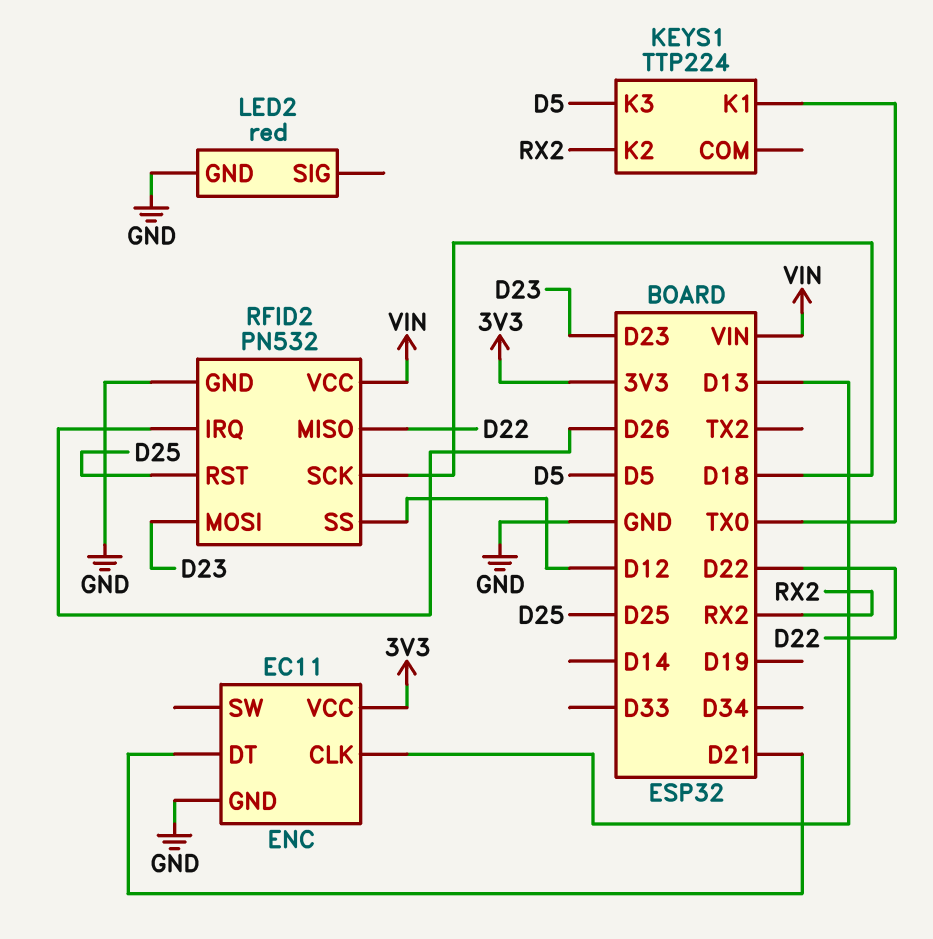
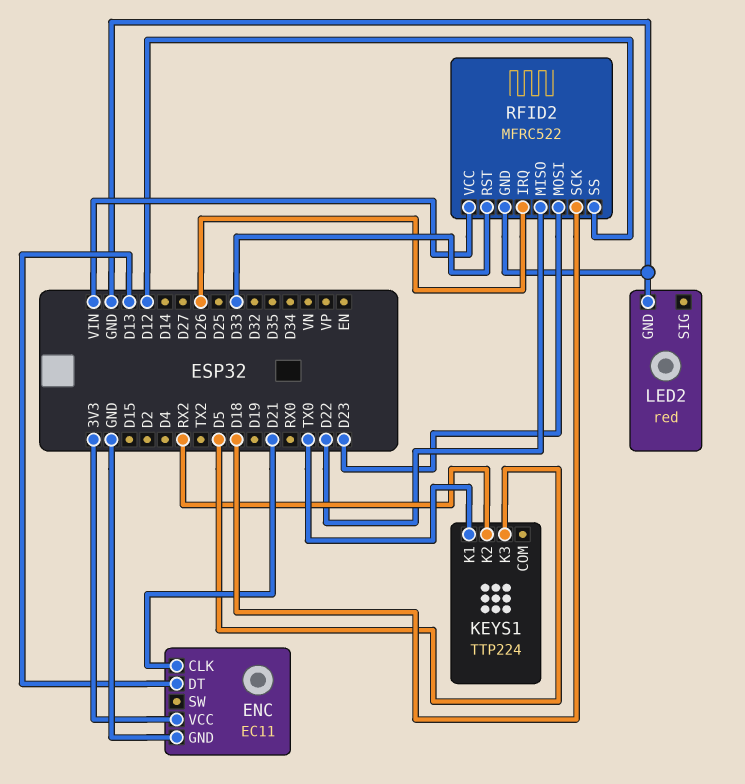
ENC pin CLK: D13 -> D21
ENC pin DT: D21 -> D13
RFID2: PN532 -> MFRC522
RFID2 pin RST: D25 -> D33

